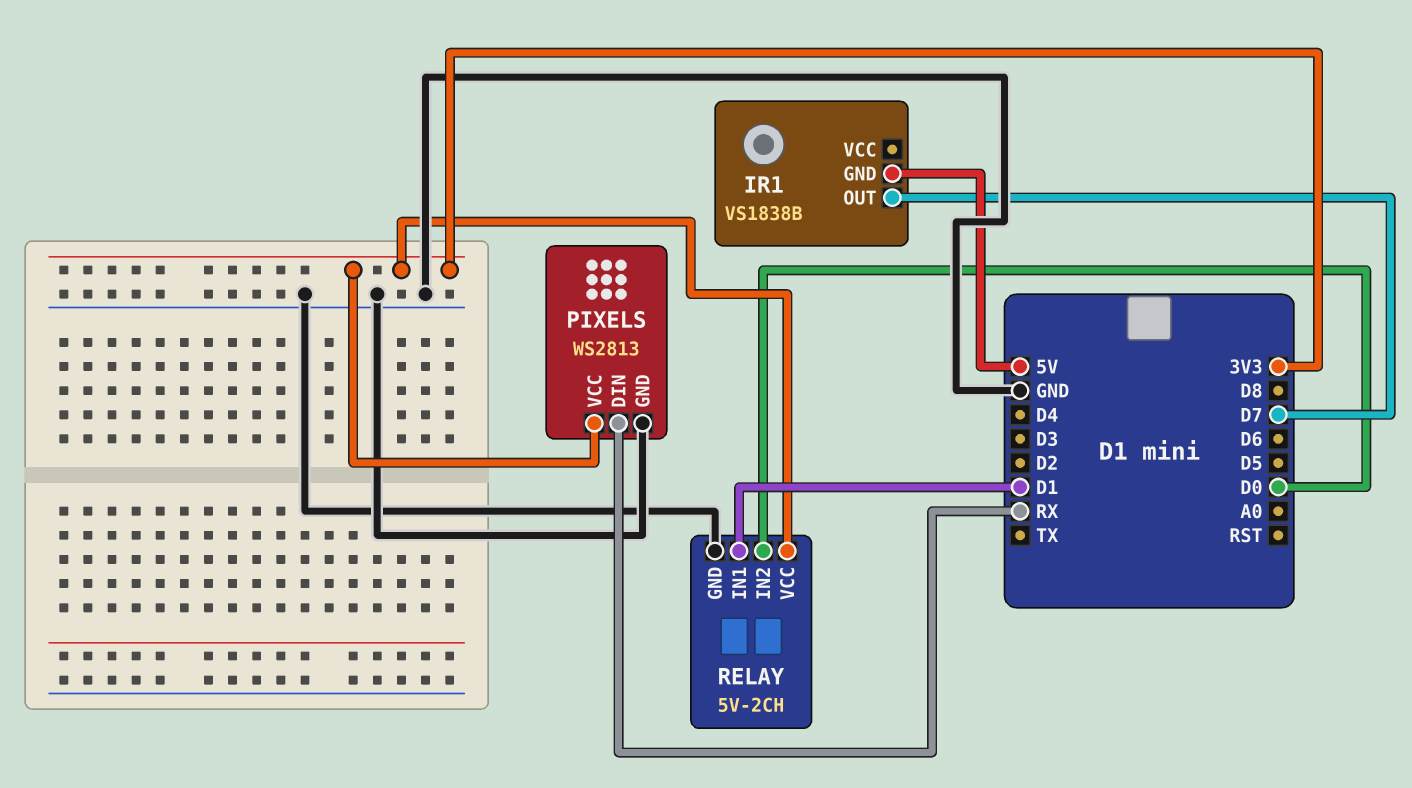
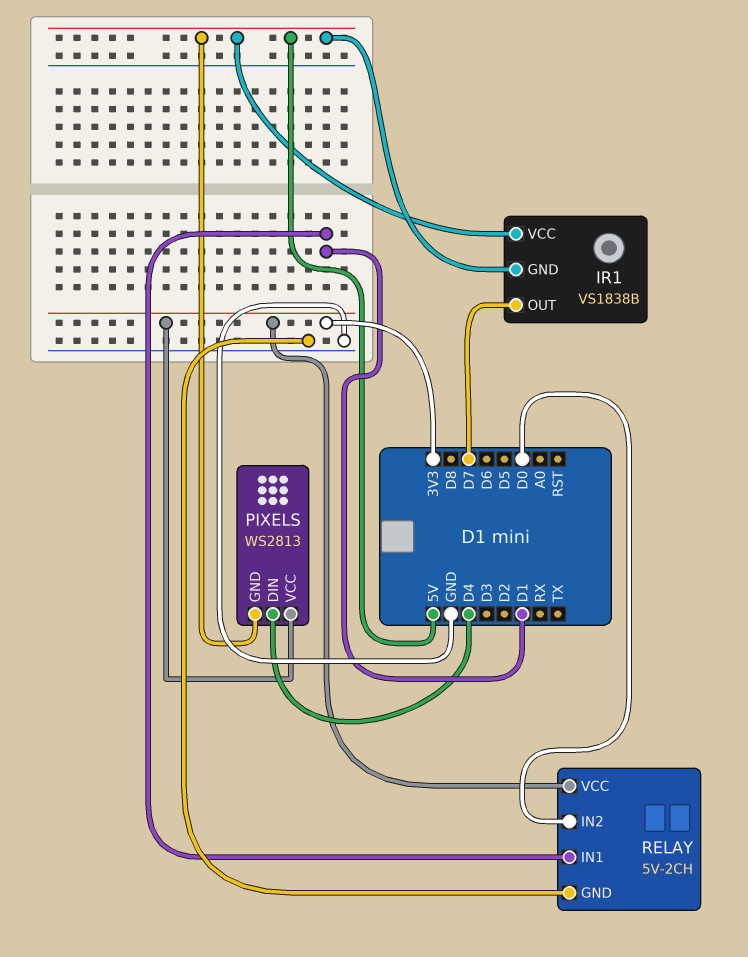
IR1 pin VCC: none -> 5V
PIXELS pin DIN: RX -> D4
PIXELS pin GND: GND -> 5V

